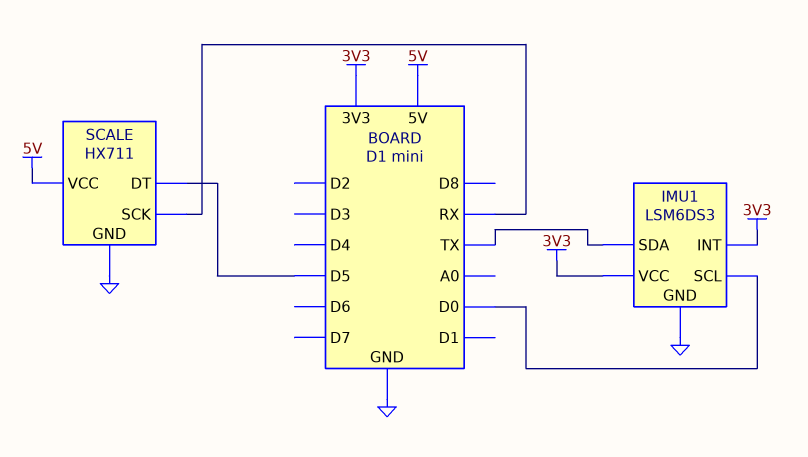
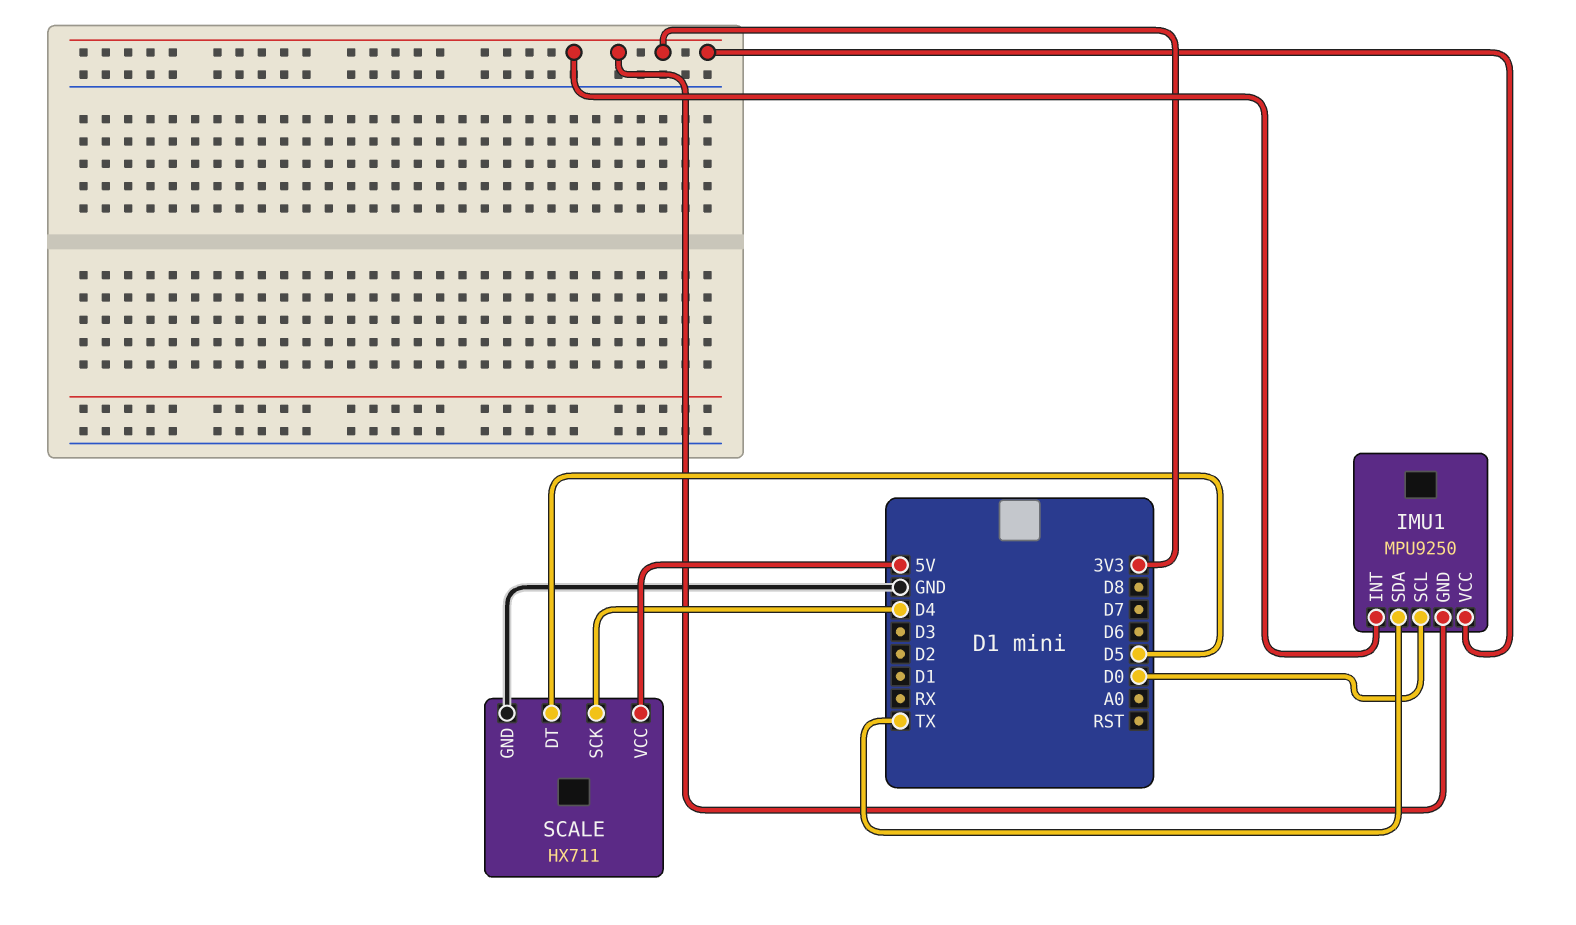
IMU1: LSM6DS3 -> MPU9250
IMU1 pin GND: GND -> 3V3
SCALE pin SCK: RX -> D4

